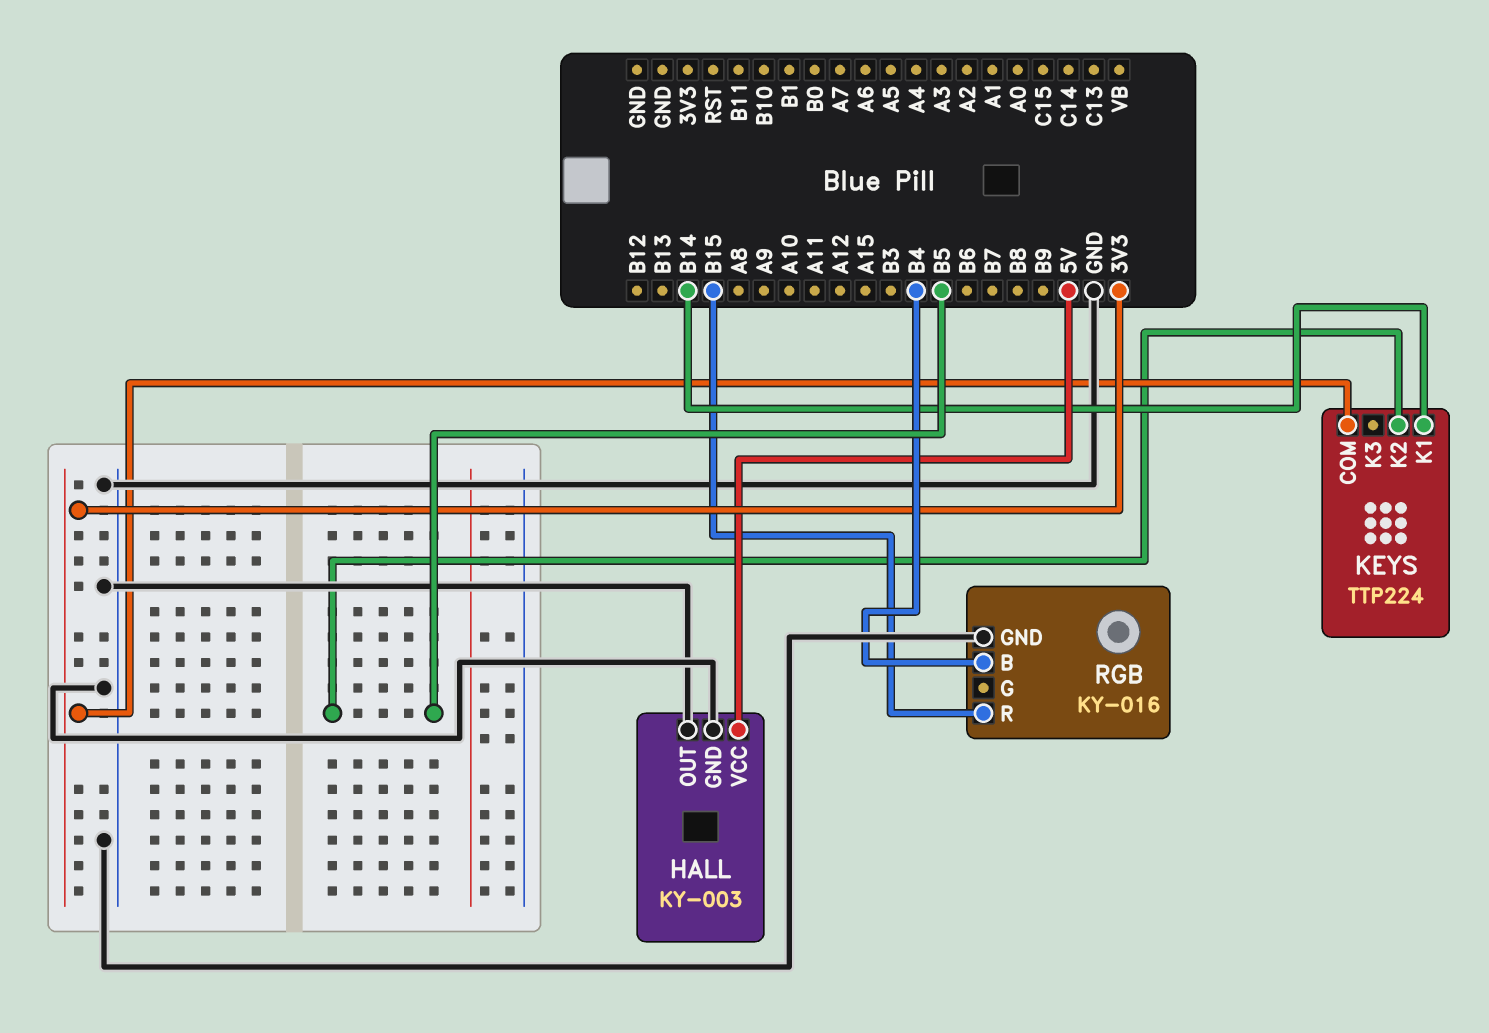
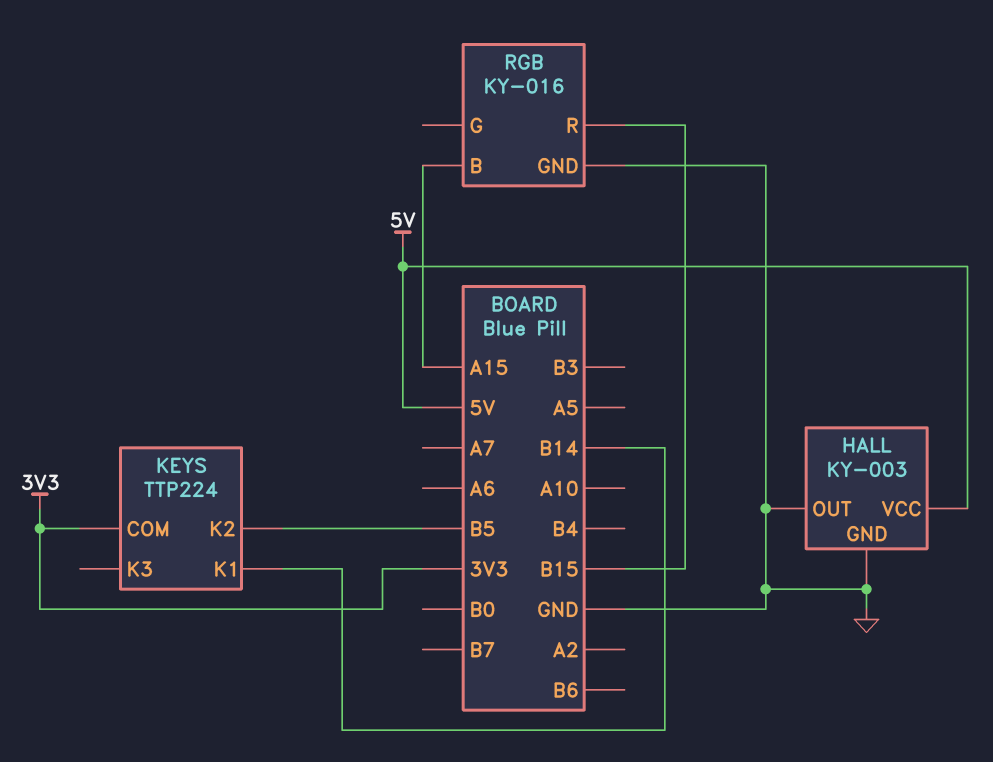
RGB pin B: B4 -> A15

